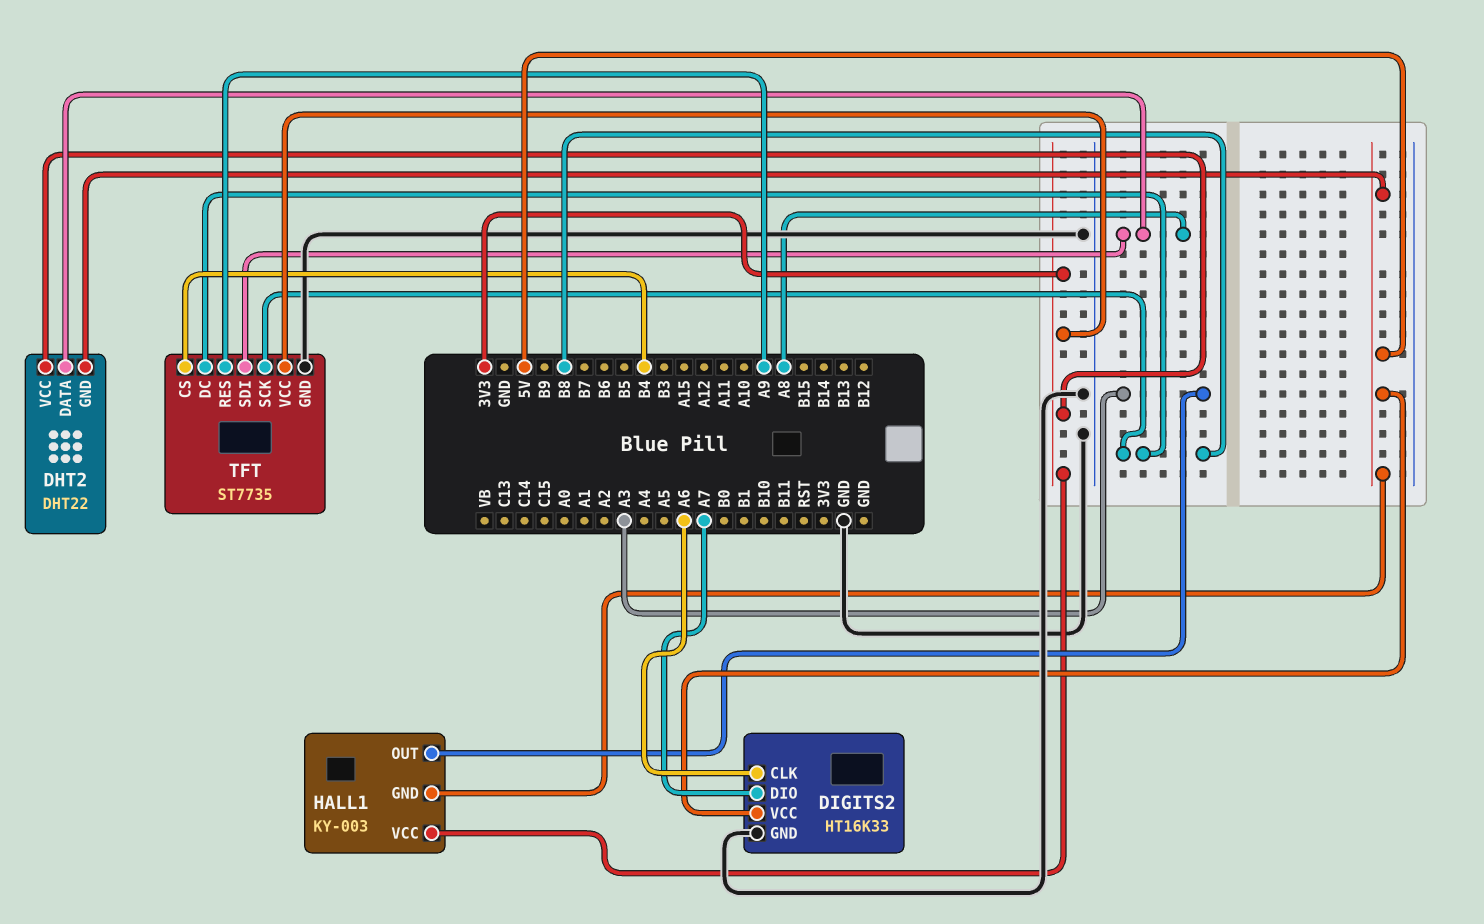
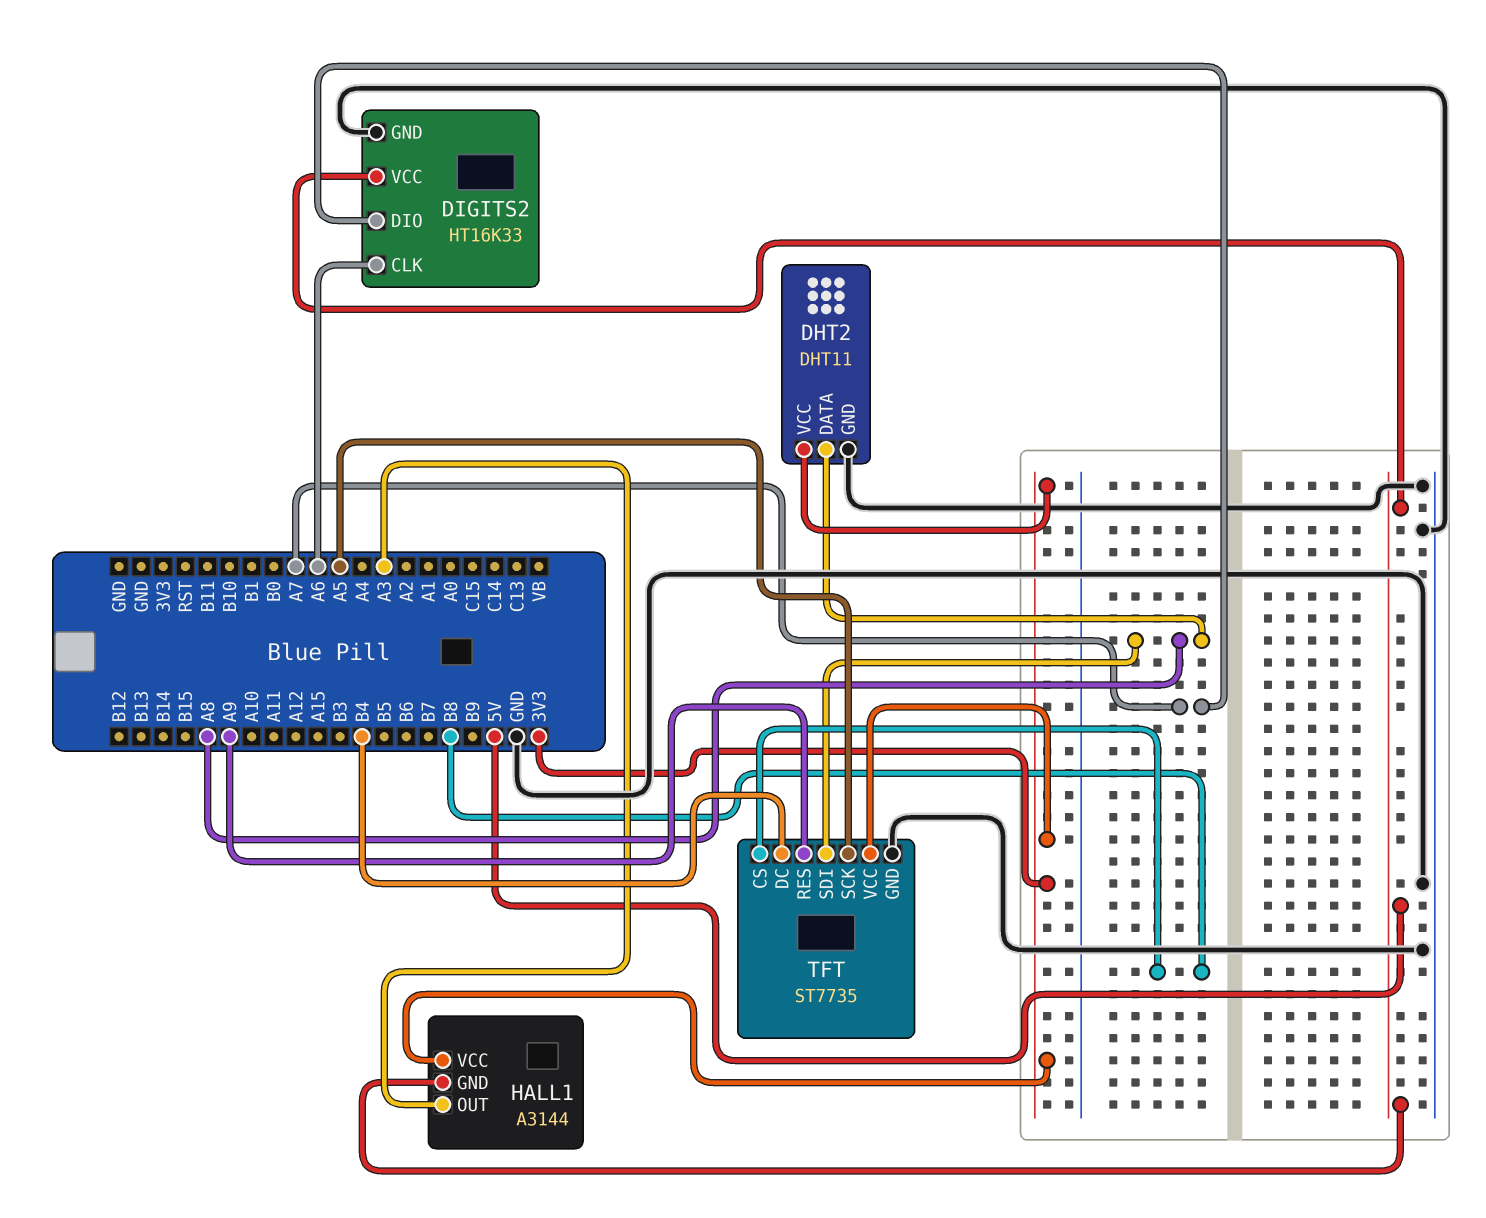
DHT2: DHT22 -> DHT11
DHT2 pin GND: 5V -> GND
HALL1: KY-003 -> A3144
TFT pin CS: B4 -> B8
TFT pin DC: B8 -> B4
TFT pin SCK: B8 -> A5

